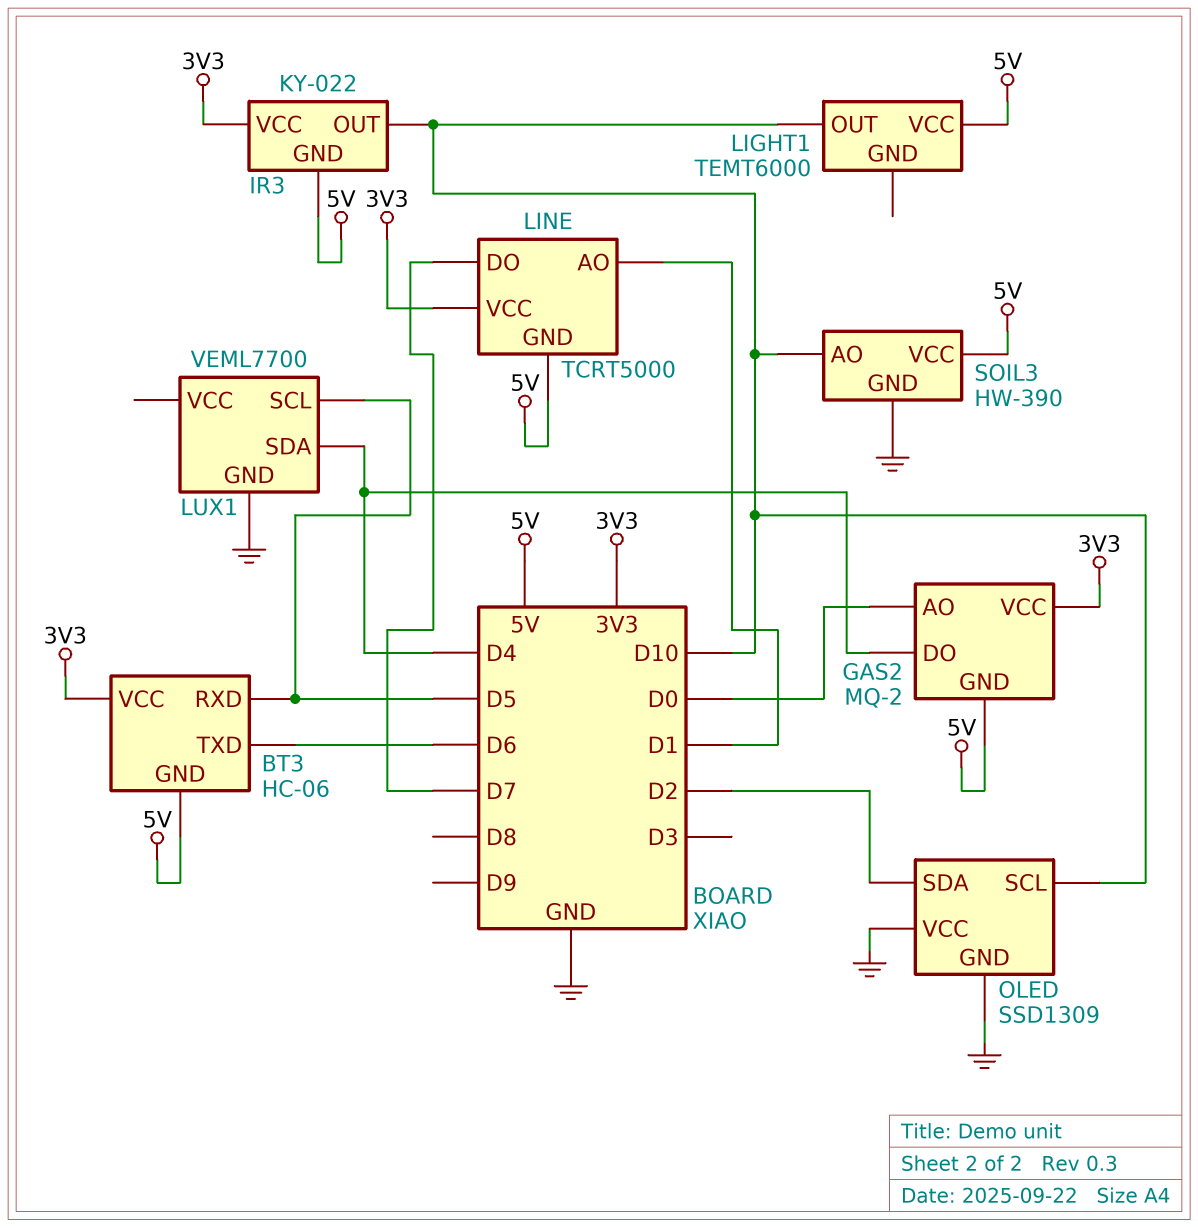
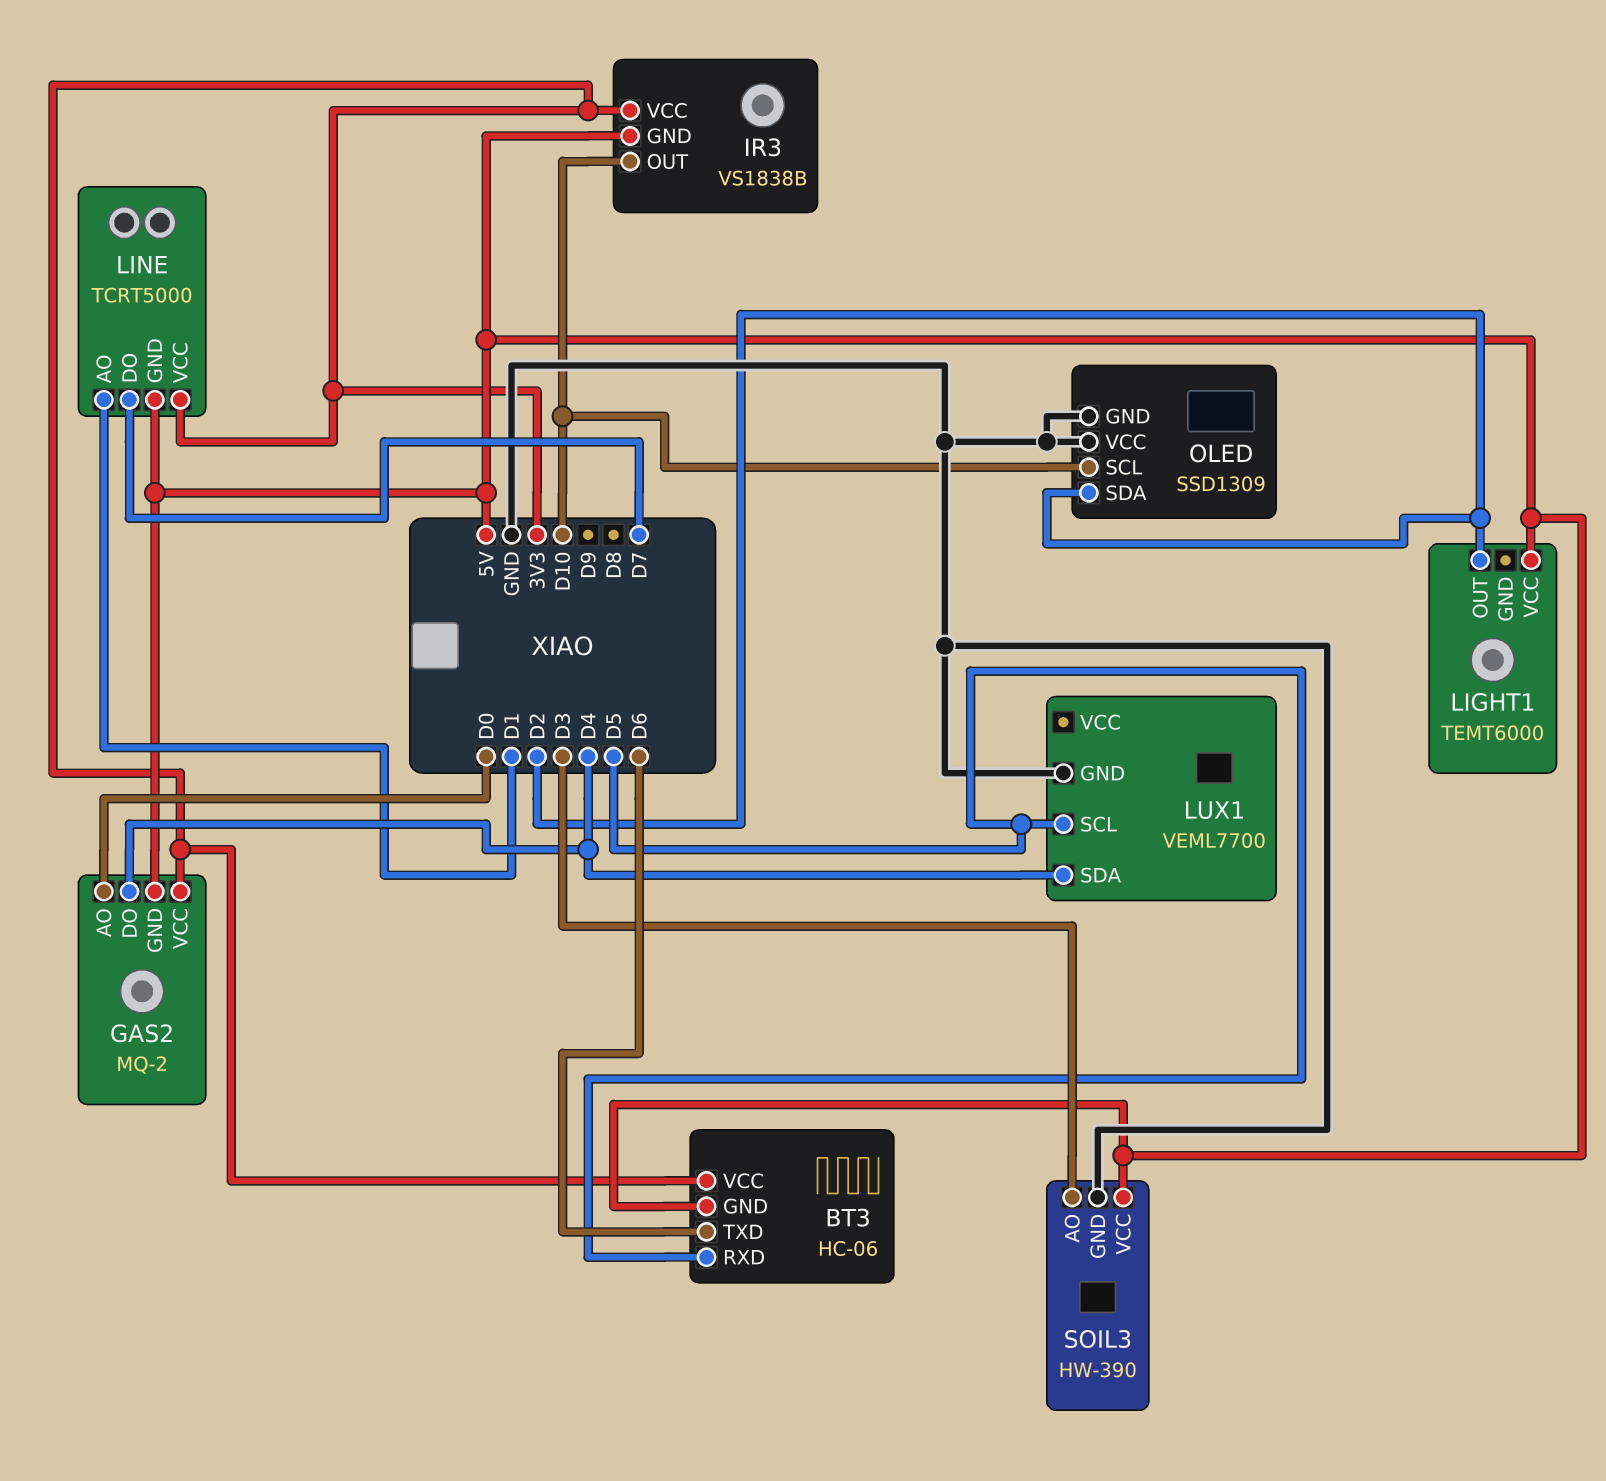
IR3: KY-022 -> VS1838B
LIGHT1 pin OUT: D10 -> D2
SOIL3 pin AO: D10 -> D3

